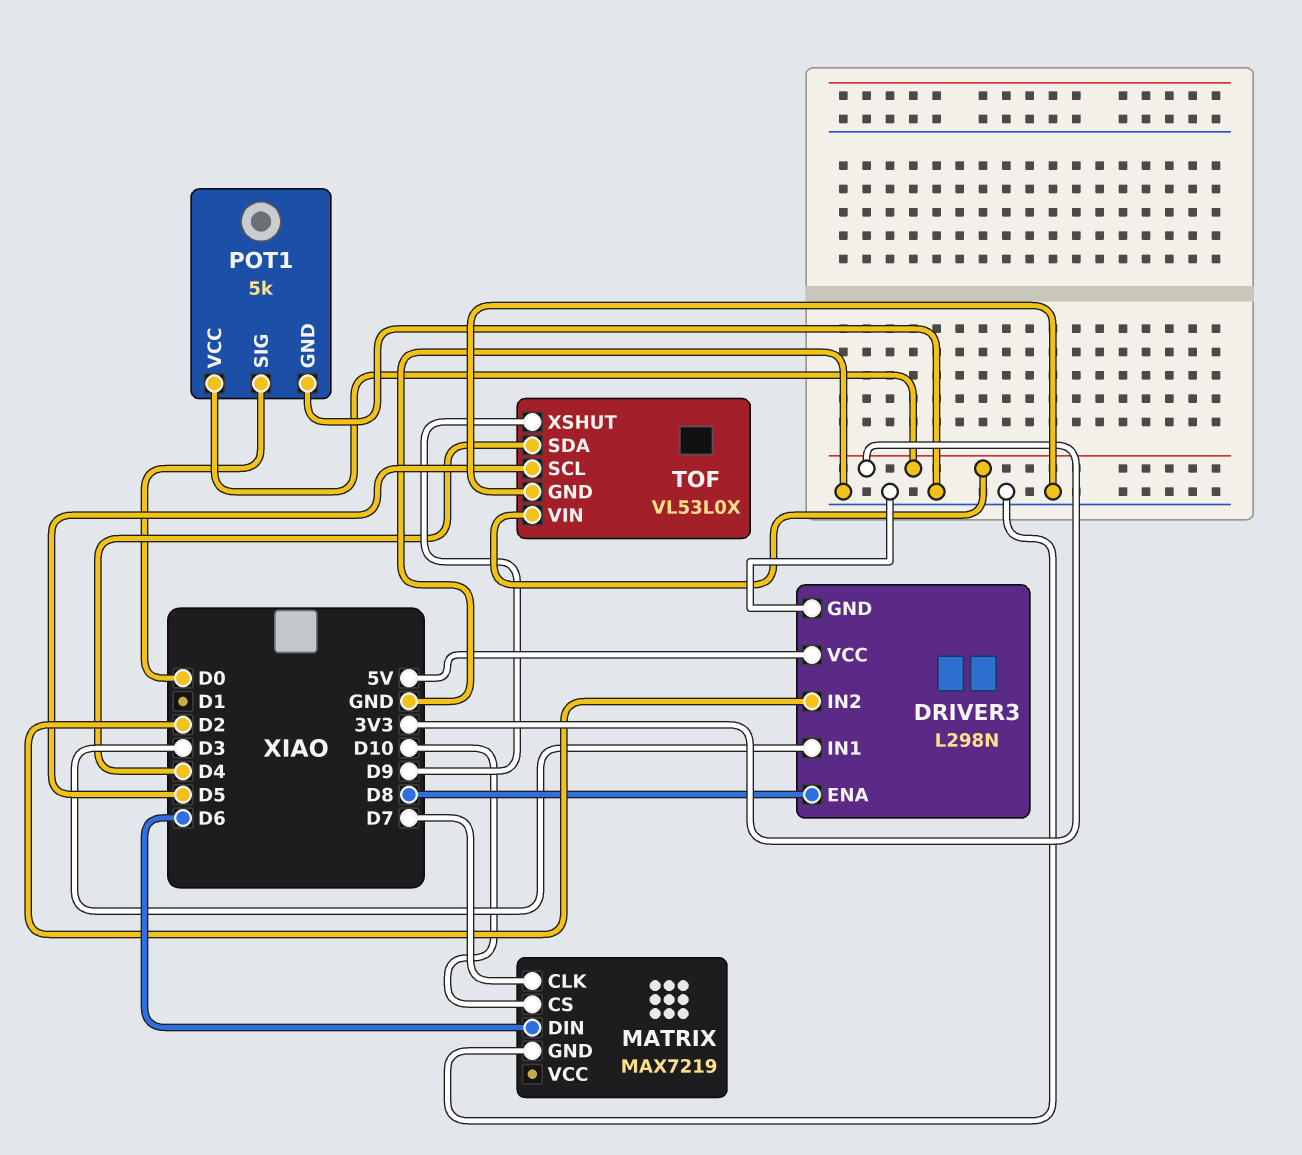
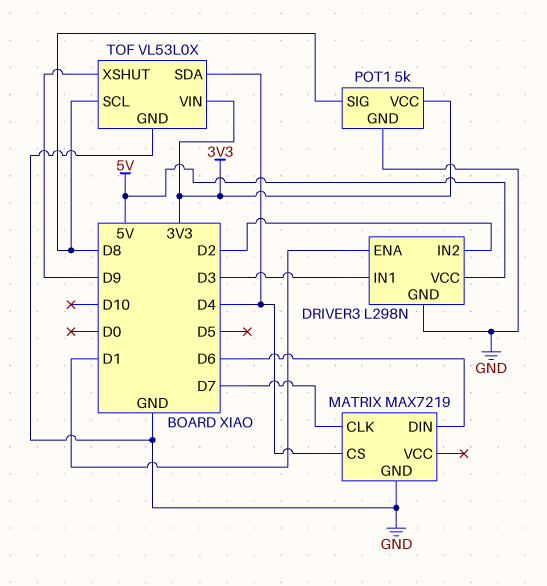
DRIVER3 pin ENA: D8 -> D1
MATRIX pin CS: D10 -> D4
POT1 pin SIG: D0 -> D8
TOF pin SCL: D5 -> D8

